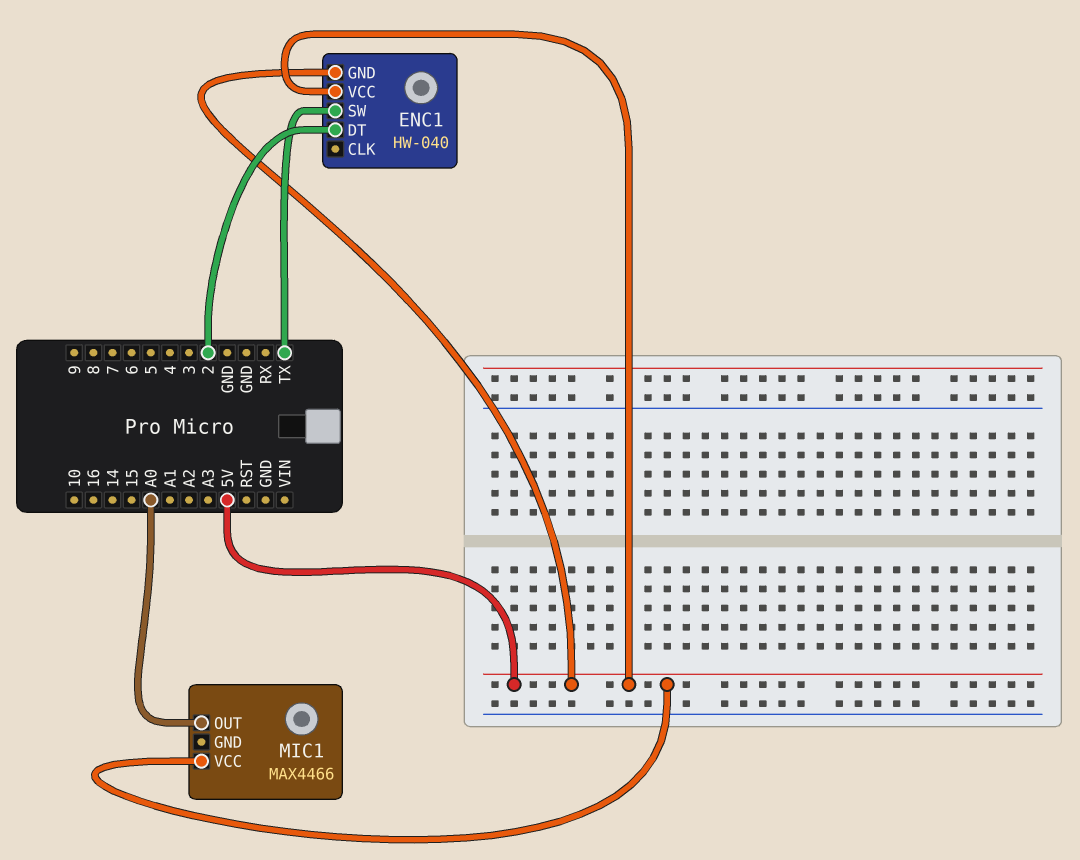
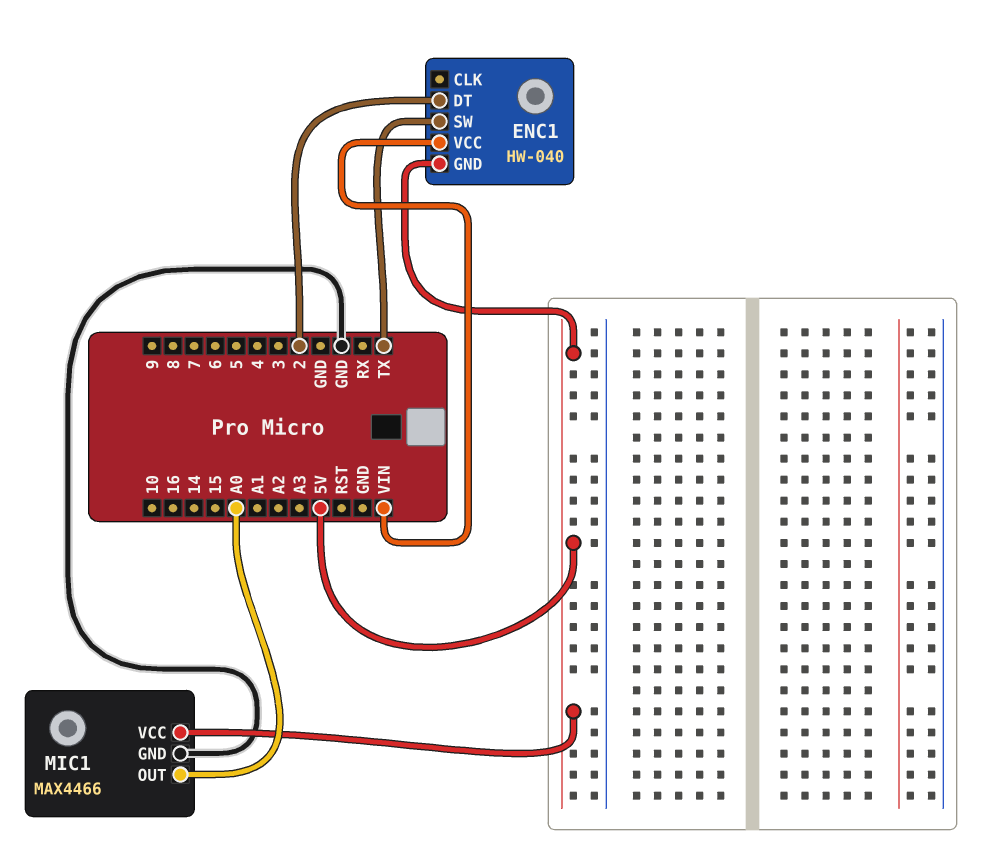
ENC1 pin VCC: 5V -> VIN
MIC1 pin GND: none -> GND

